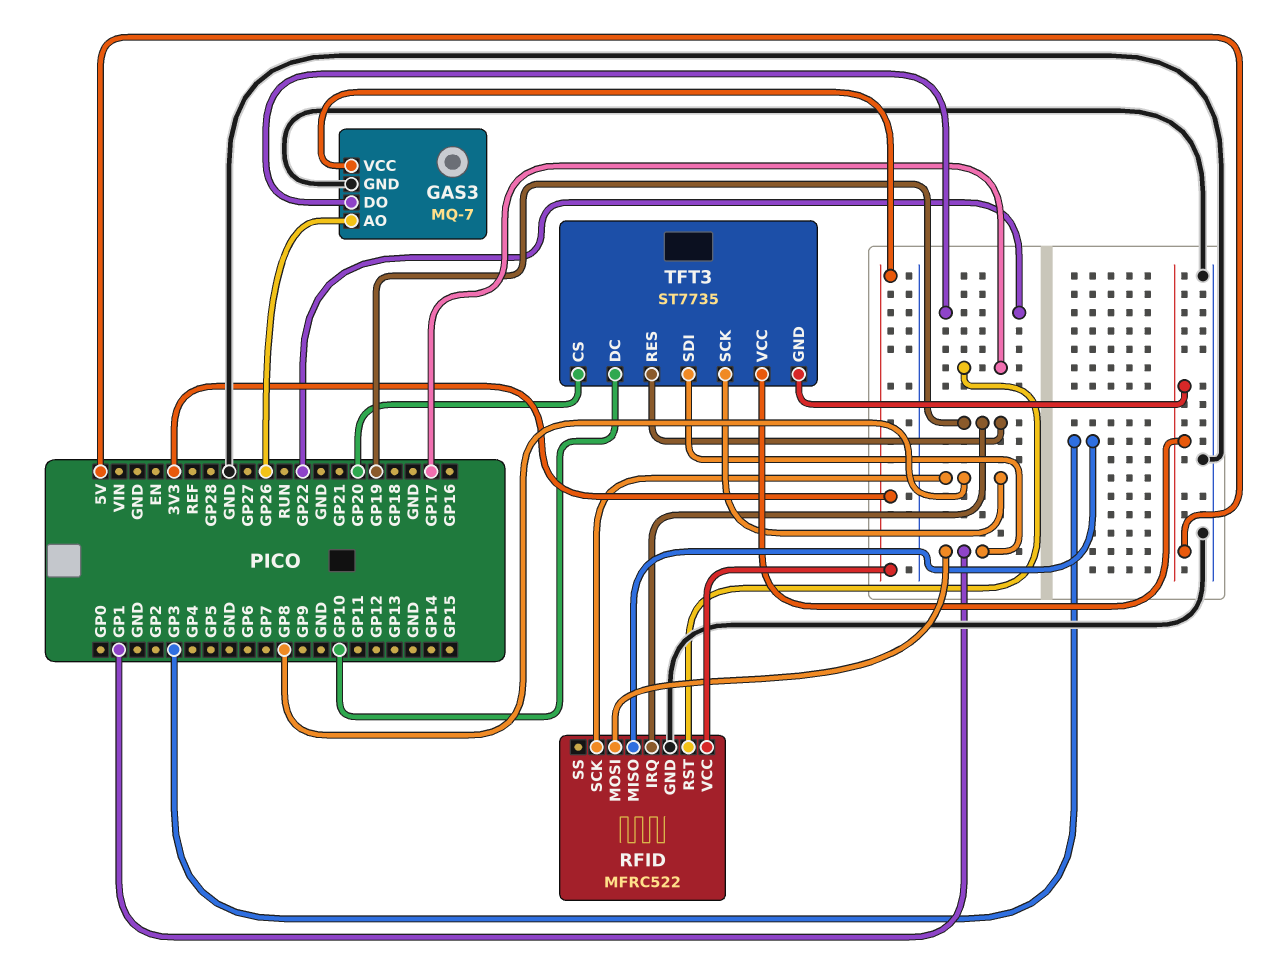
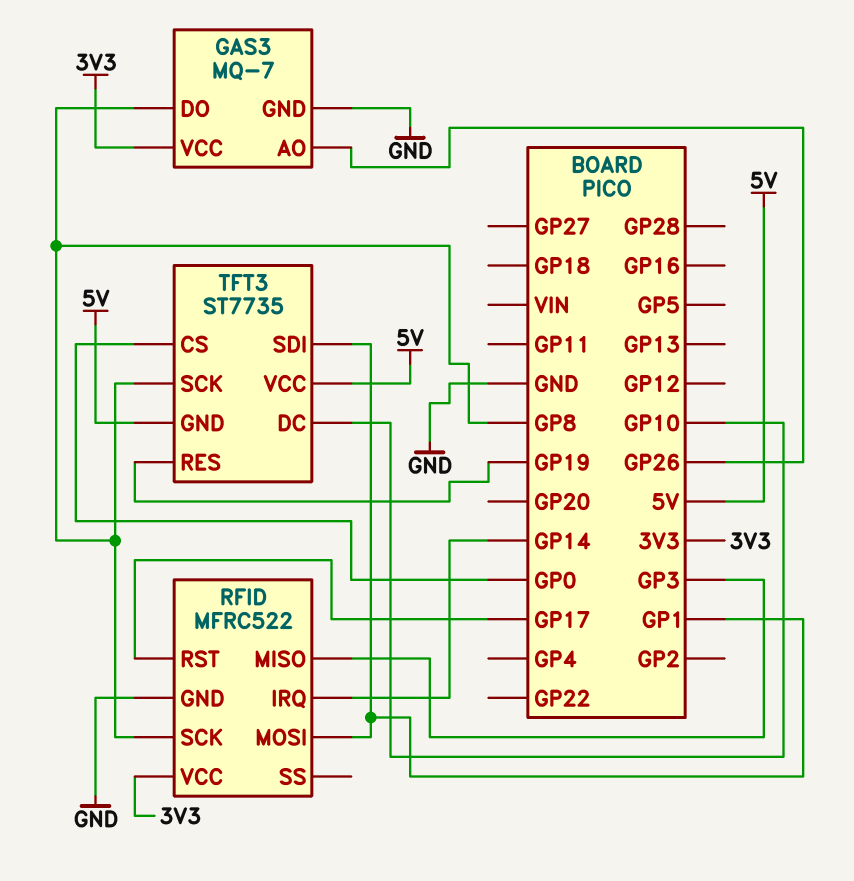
GAS3 pin DO: GP22 -> GP8
RFID pin IRQ: GP19 -> GP14
TFT3 pin CS: GP20 -> GP0

